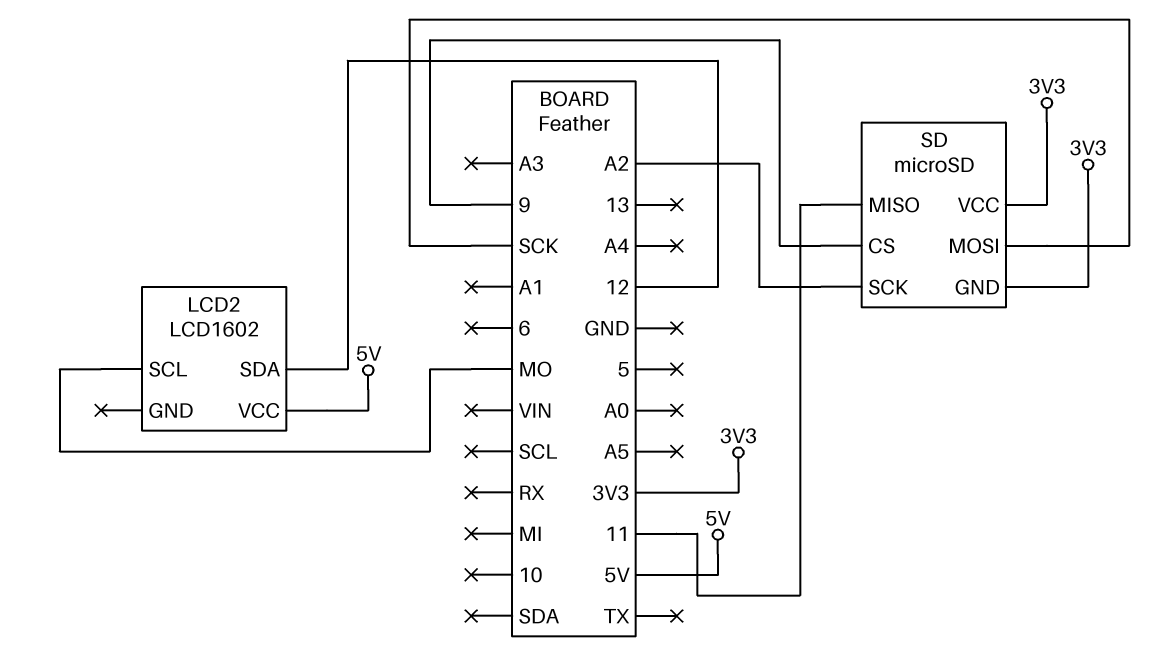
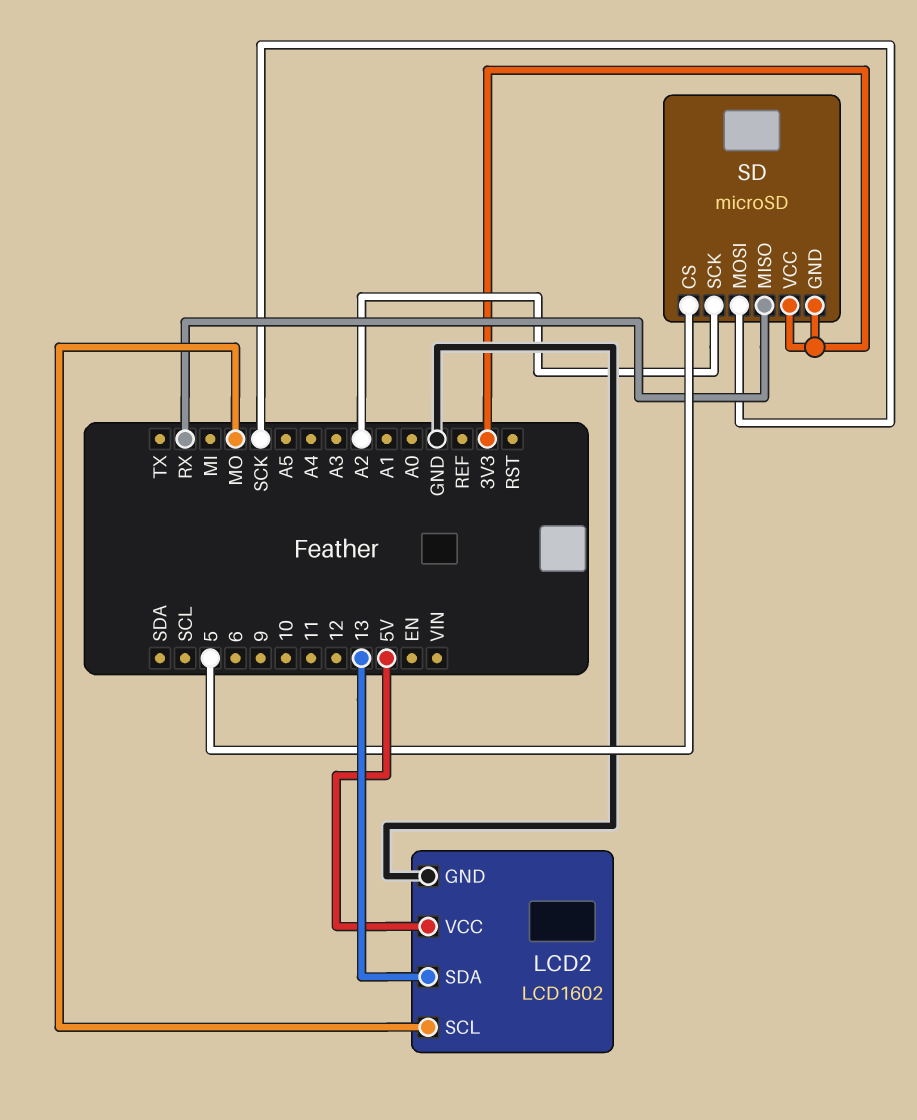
LCD2 pin GND: none -> GND
LCD2 pin SDA: 12 -> 13
SD pin CS: 9 -> 5
SD pin MISO: 11 -> RX

